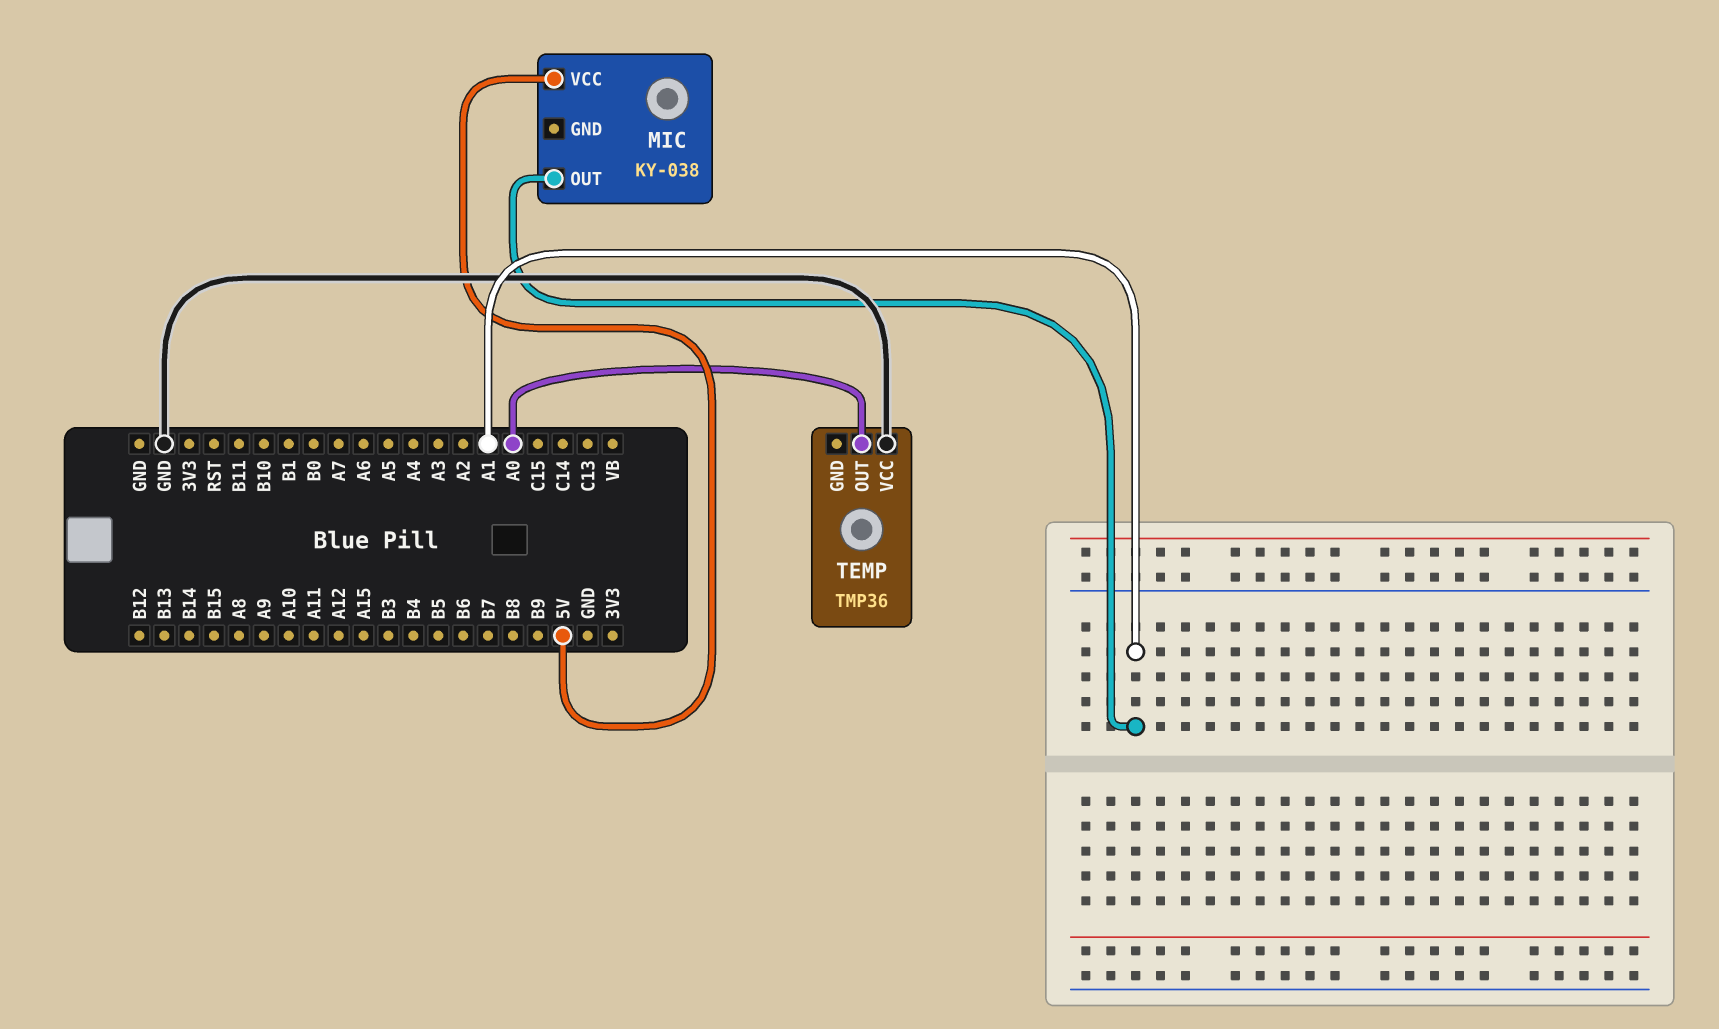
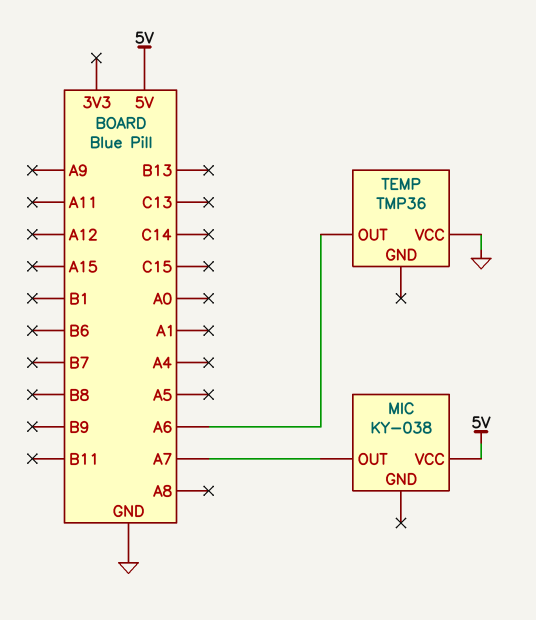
MIC pin OUT: A1 -> A7
TEMP pin OUT: A0 -> A6

